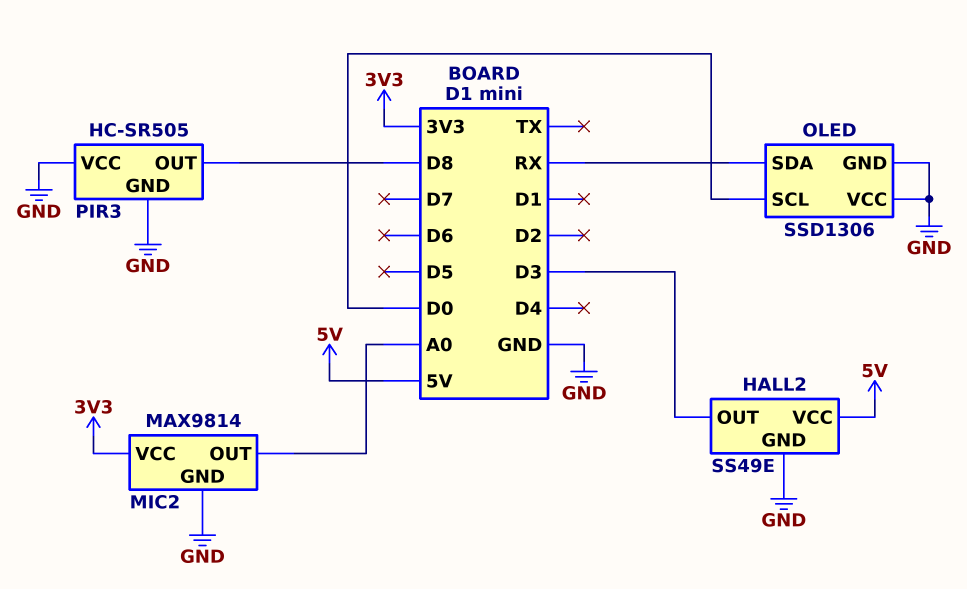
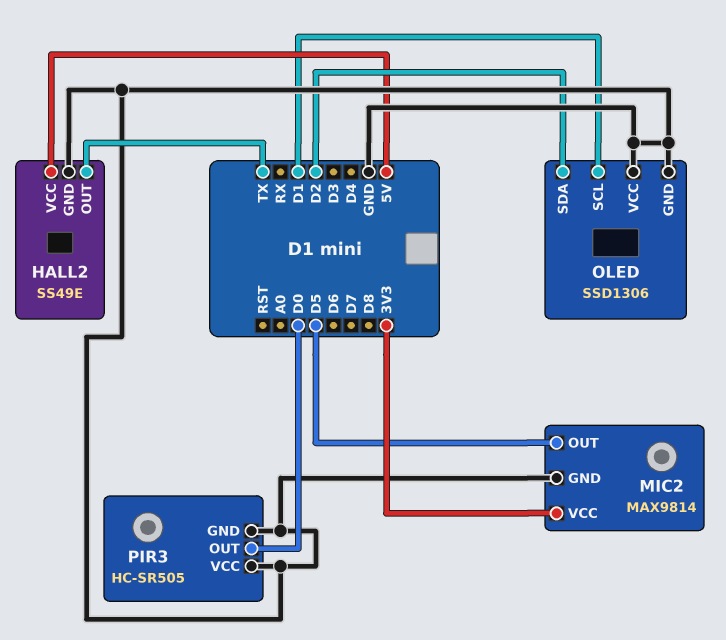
HALL2 pin OUT: D3 -> TX
MIC2 pin OUT: A0 -> D5
OLED pin SCL: D0 -> D1
OLED pin SDA: RX -> D2
PIR3 pin OUT: D8 -> D0

